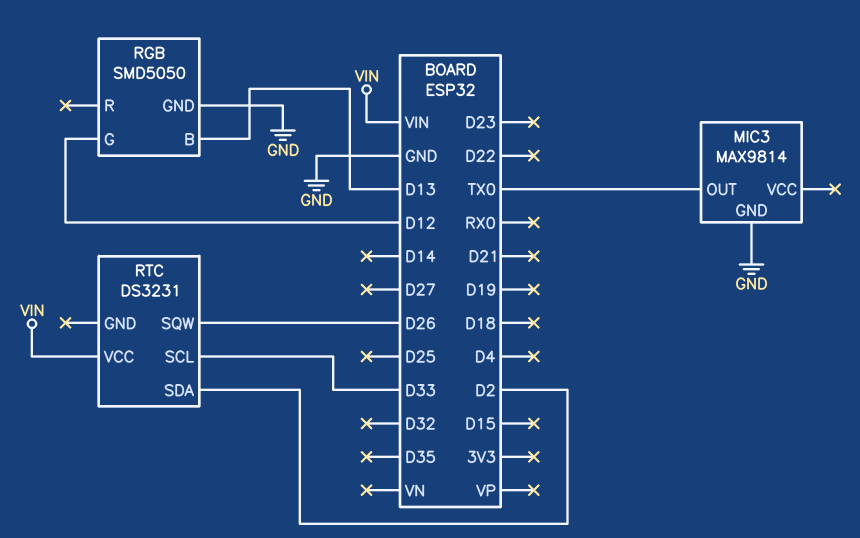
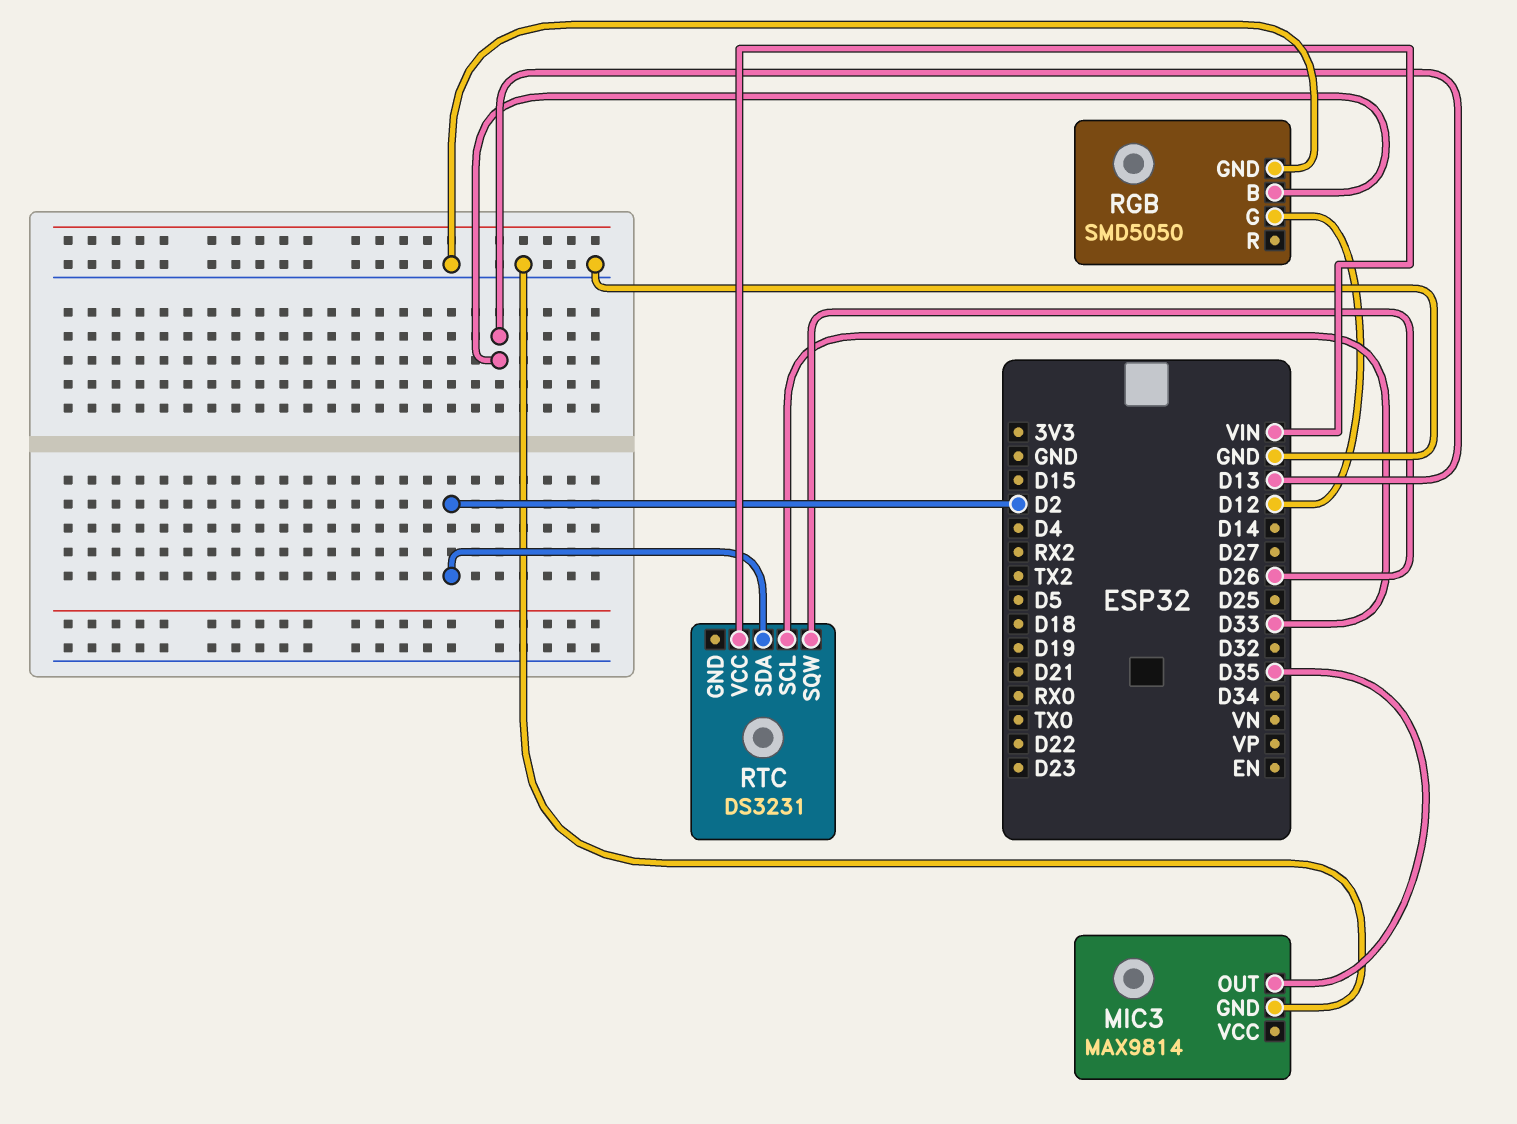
MIC3 pin OUT: TX0 -> D35

